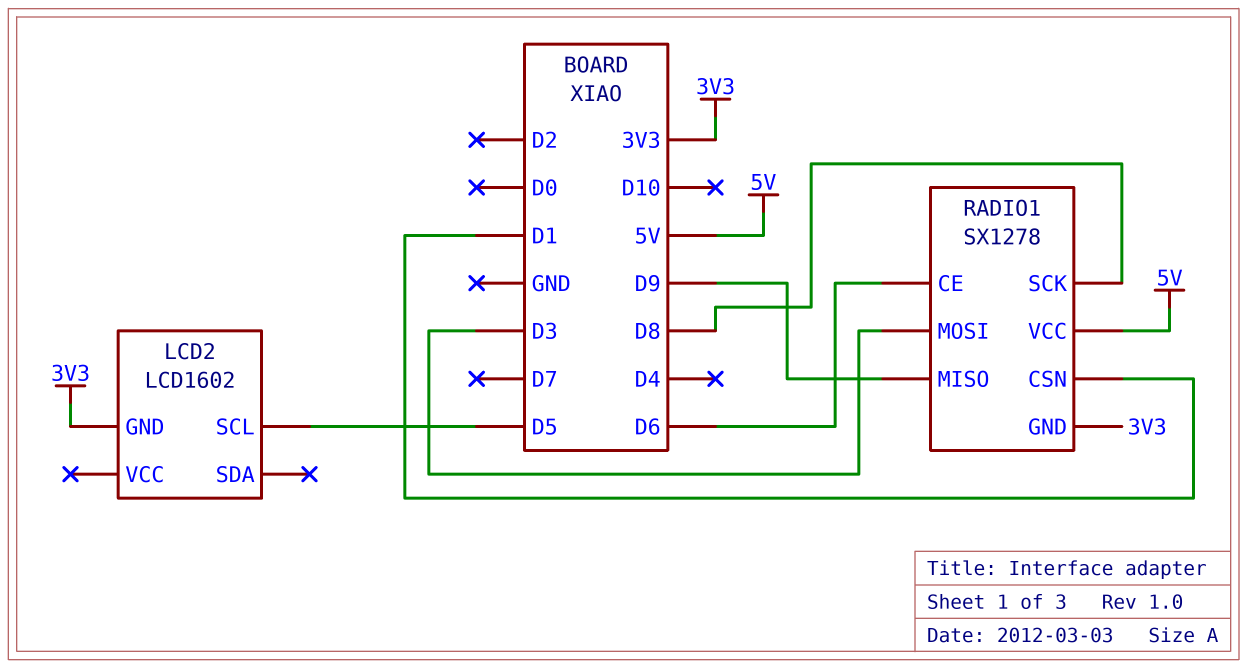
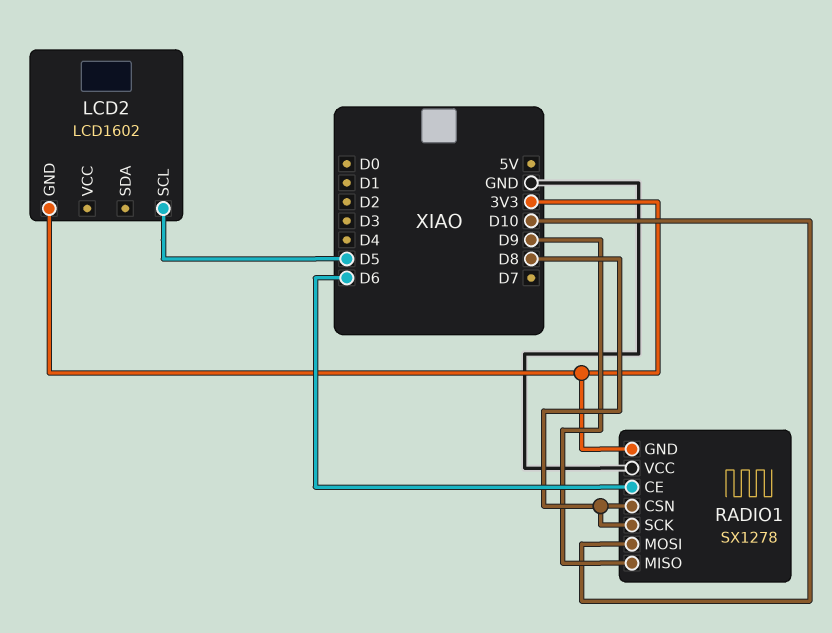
RADIO1 pin CSN: D1 -> D8
RADIO1 pin MOSI: D3 -> D10
RADIO1 pin VCC: 5V -> GND

